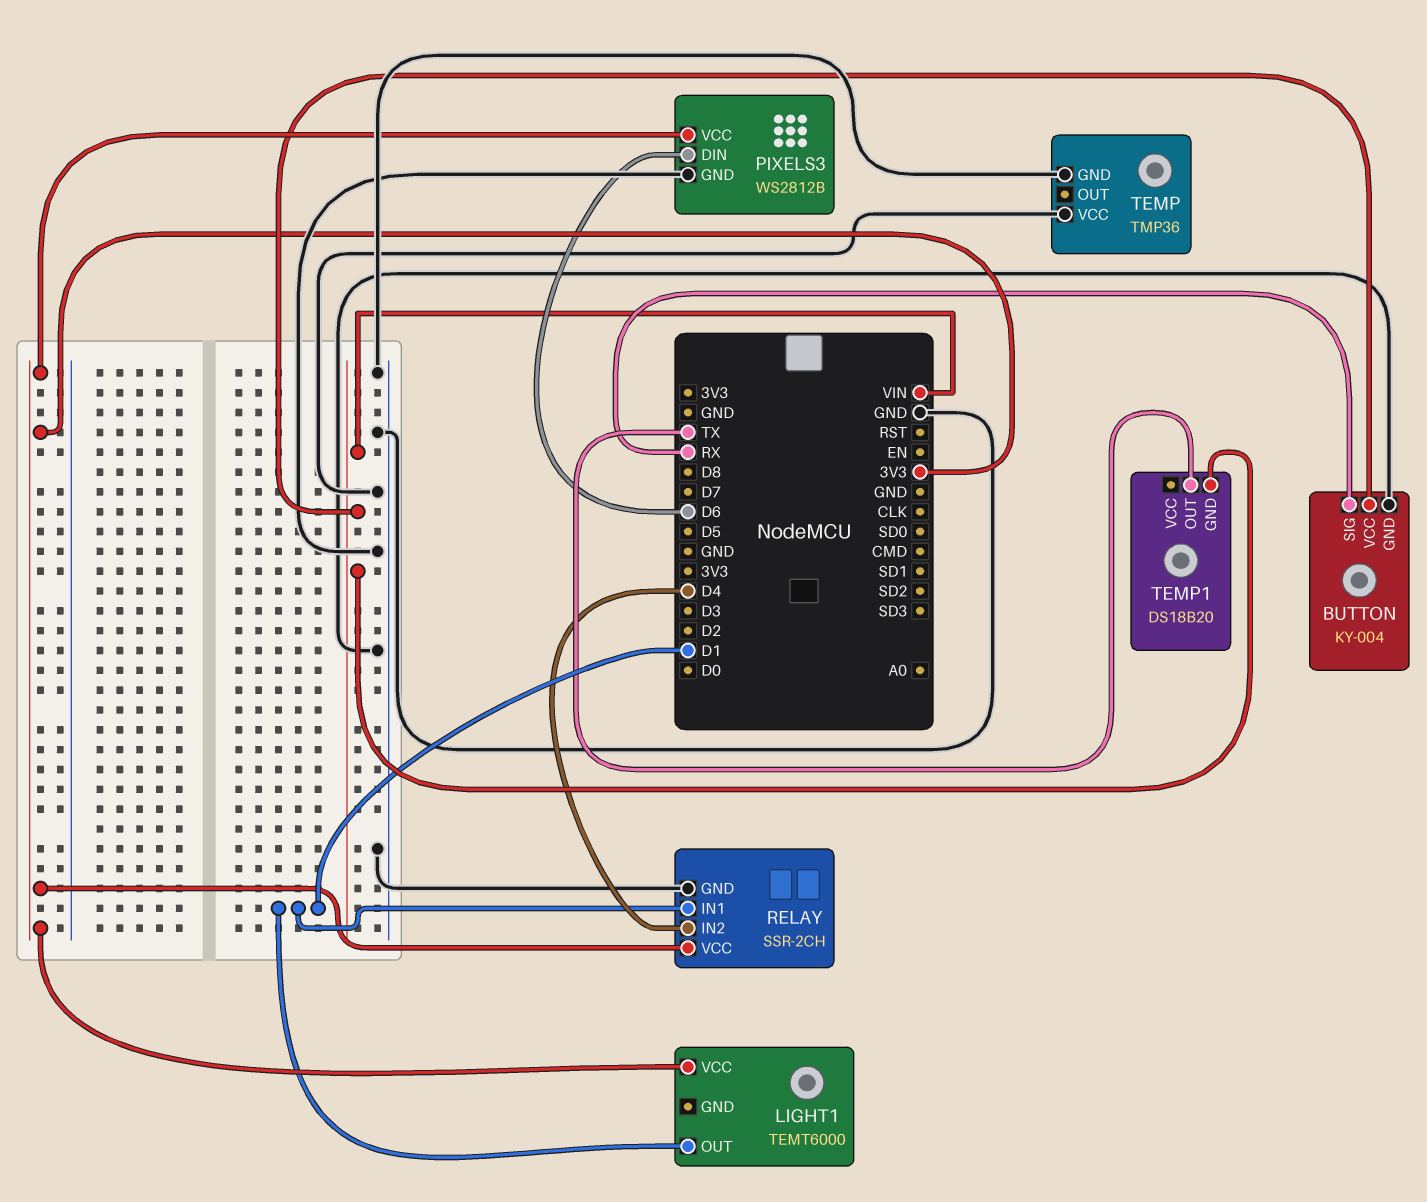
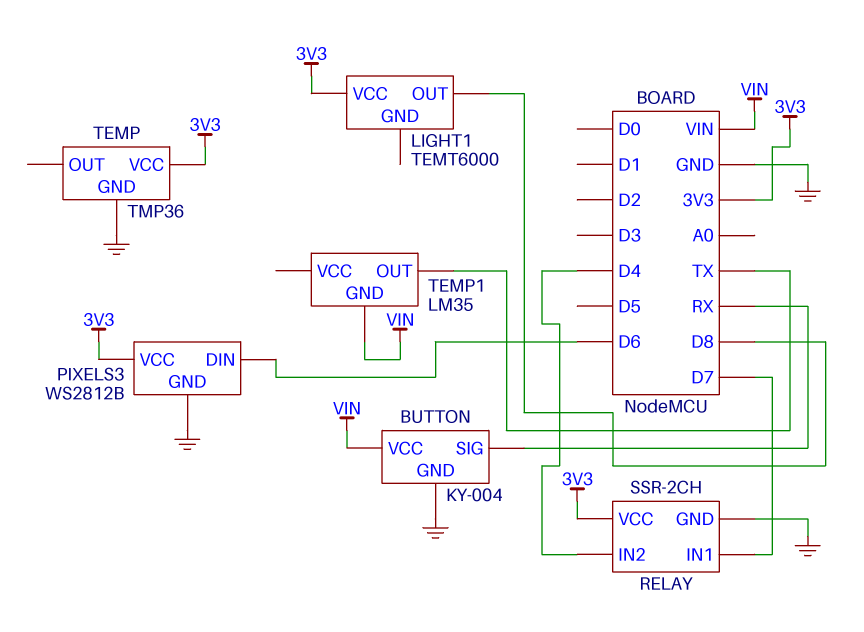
LIGHT1 pin OUT: D1 -> D8
RELAY pin IN1: D1 -> D7
TEMP pin VCC: GND -> 3V3
TEMP1: DS18B20 -> LM35

